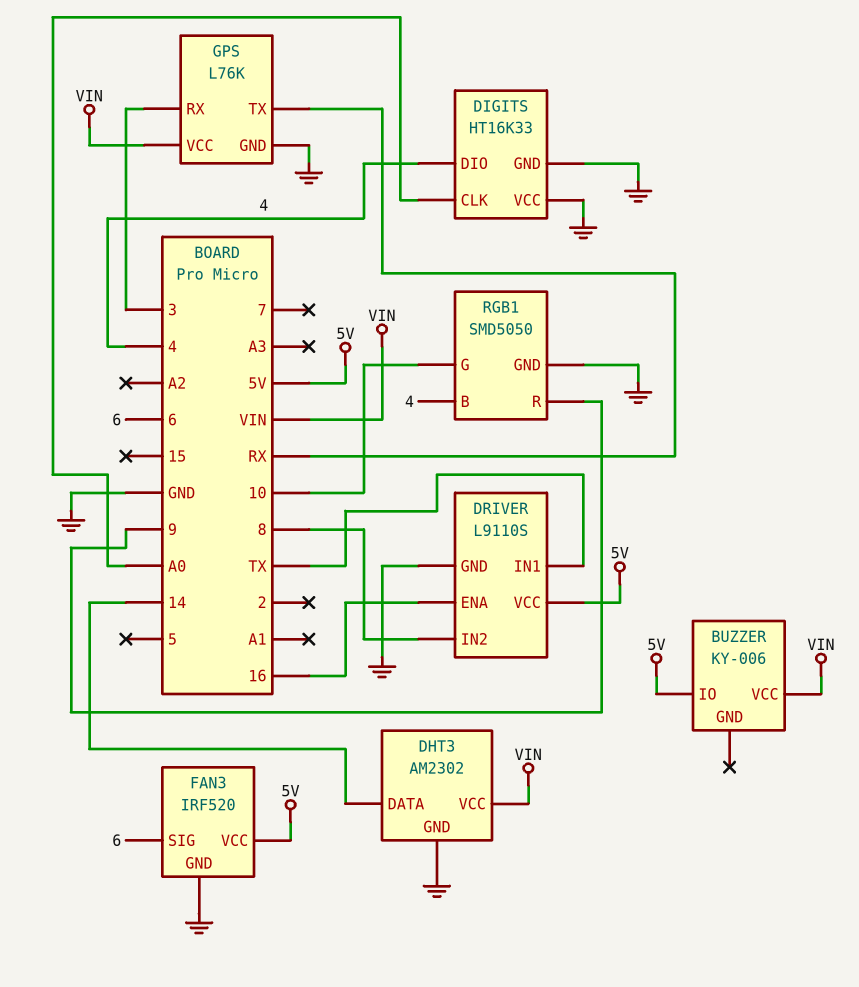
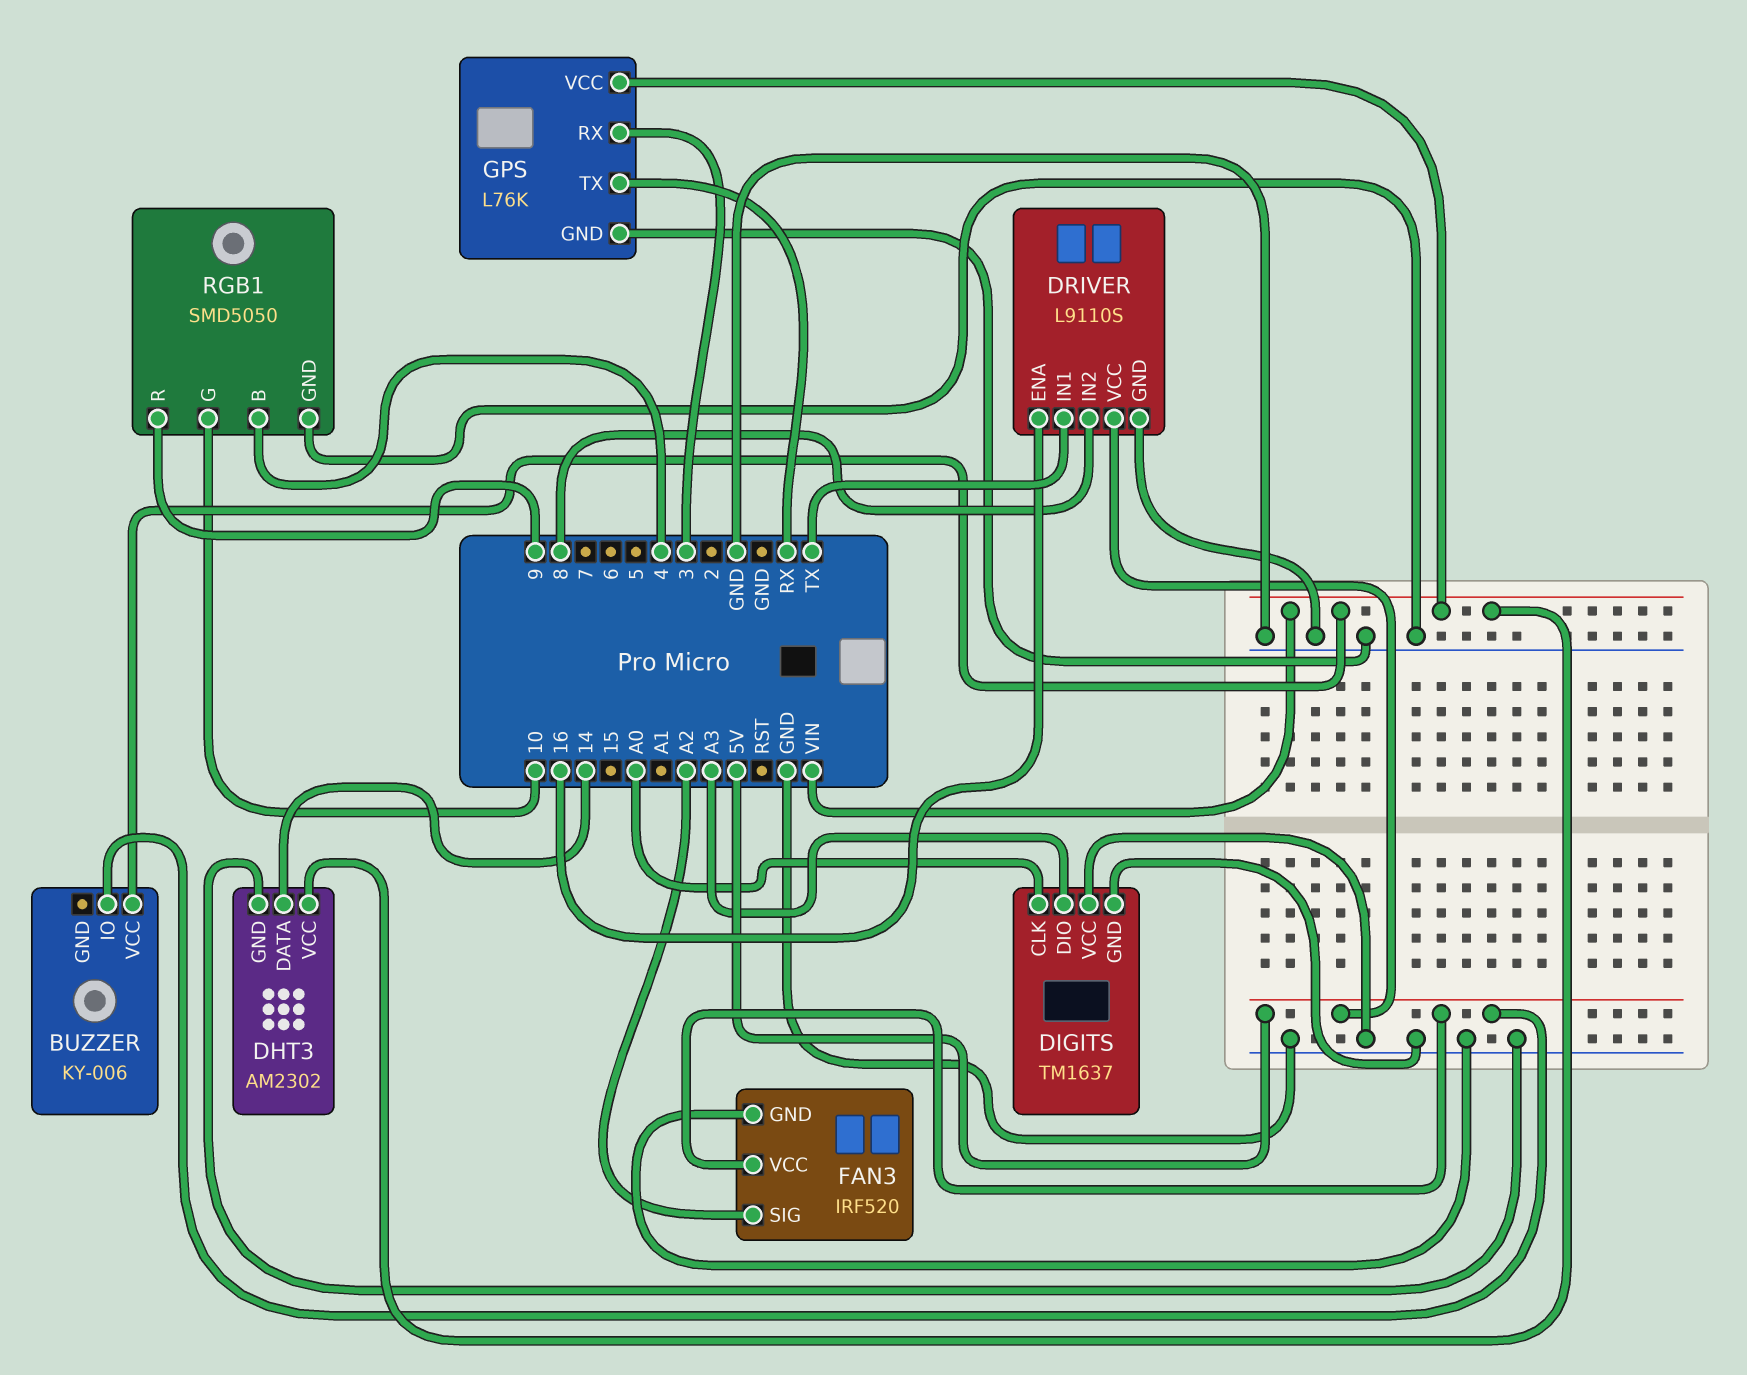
DIGITS: HT16K33 -> TM1637
DIGITS pin DIO: 4 -> A3
FAN3 pin SIG: 6 -> A2

